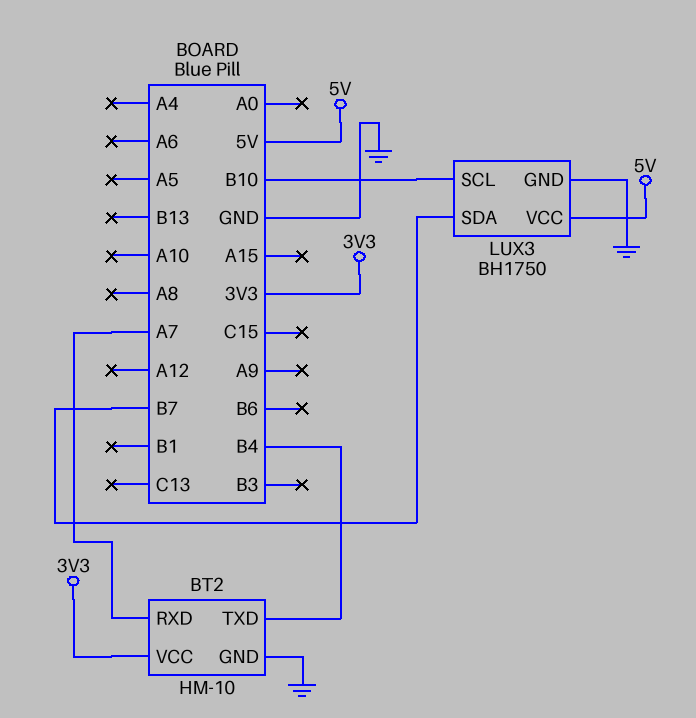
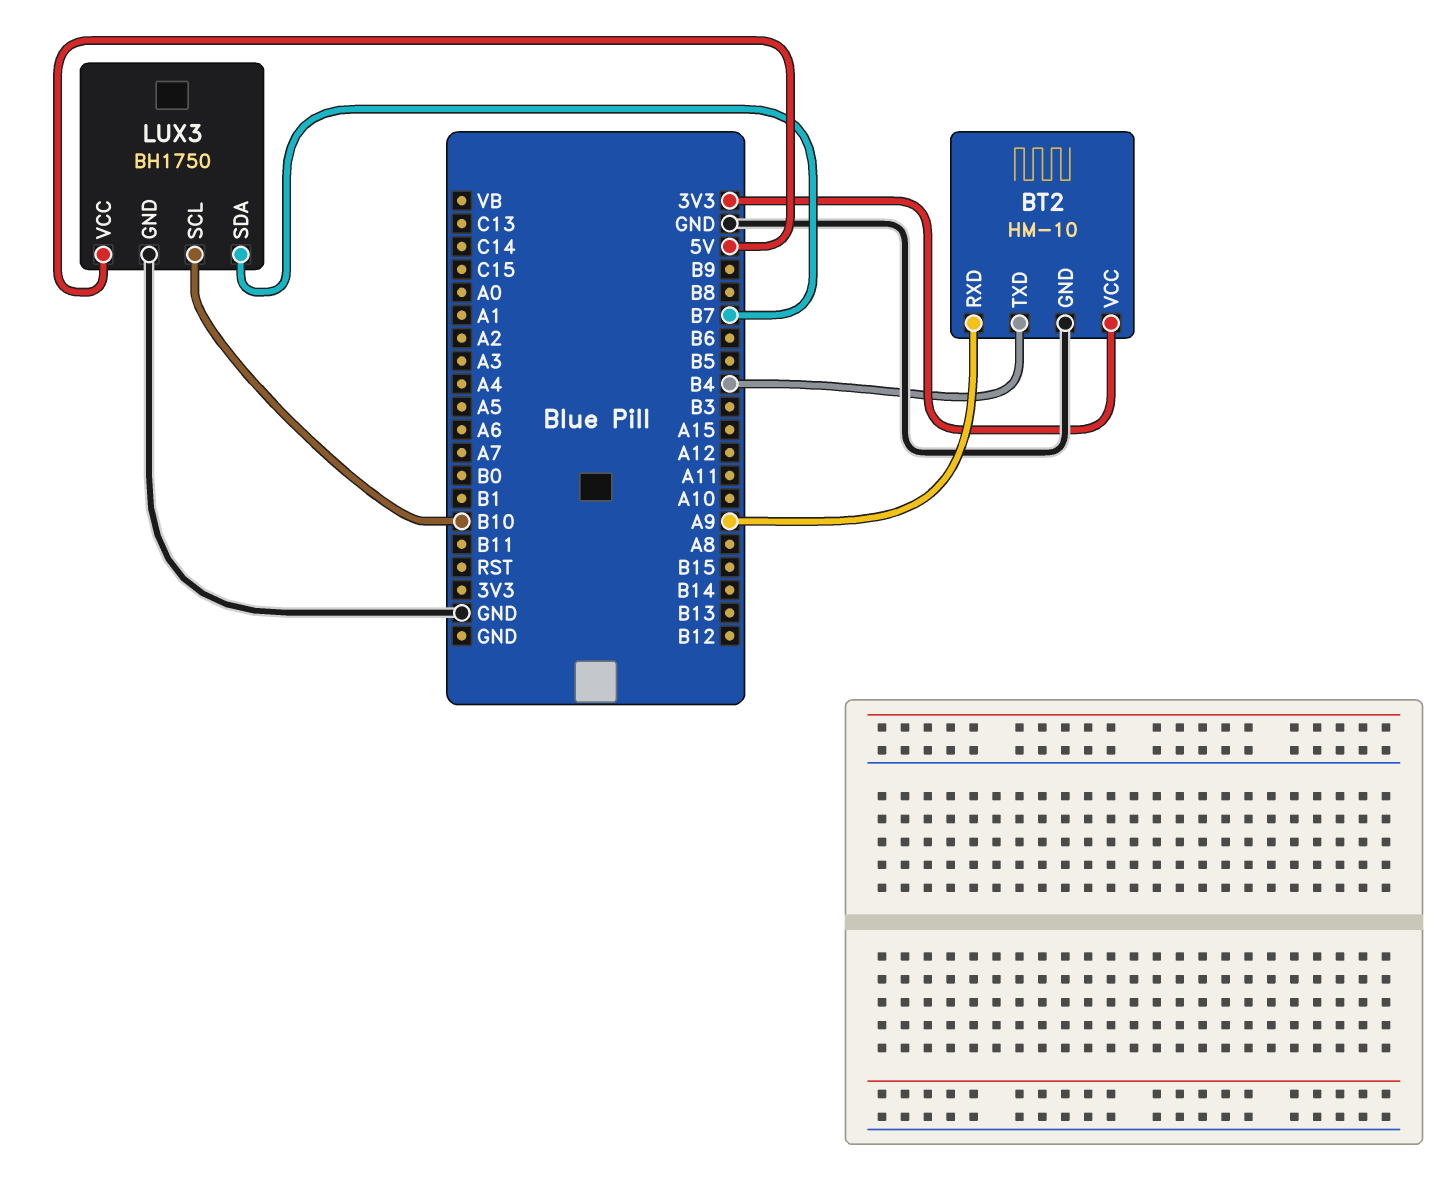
BT2 pin RXD: A7 -> A9

